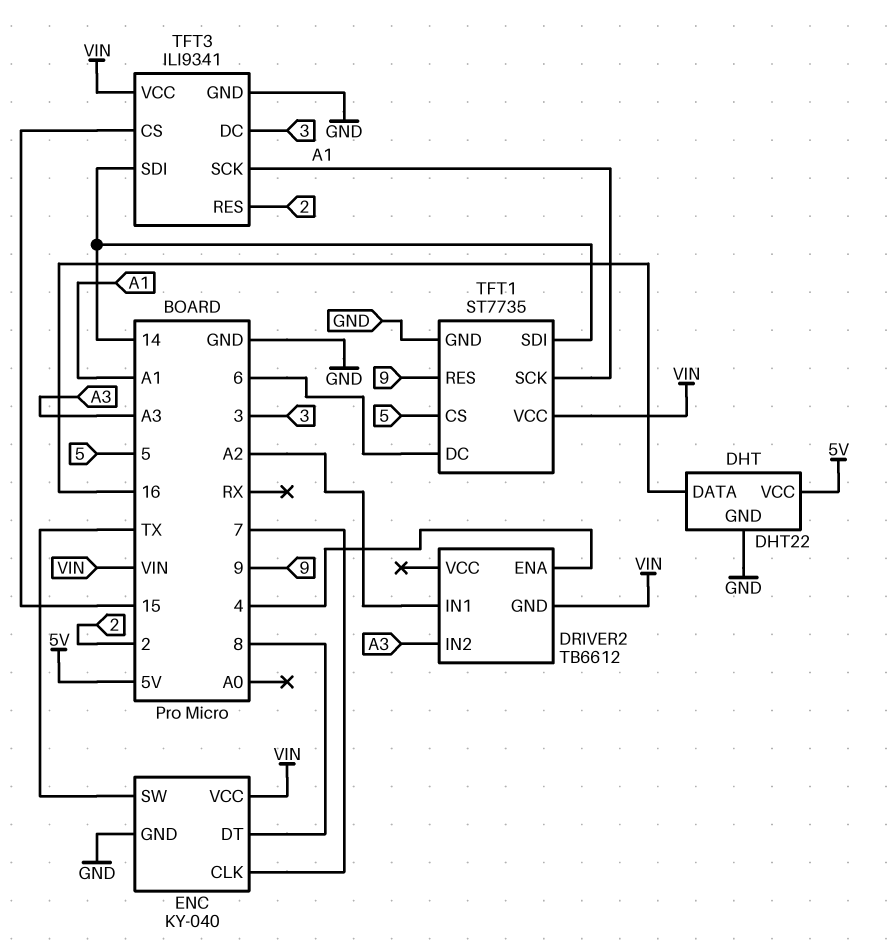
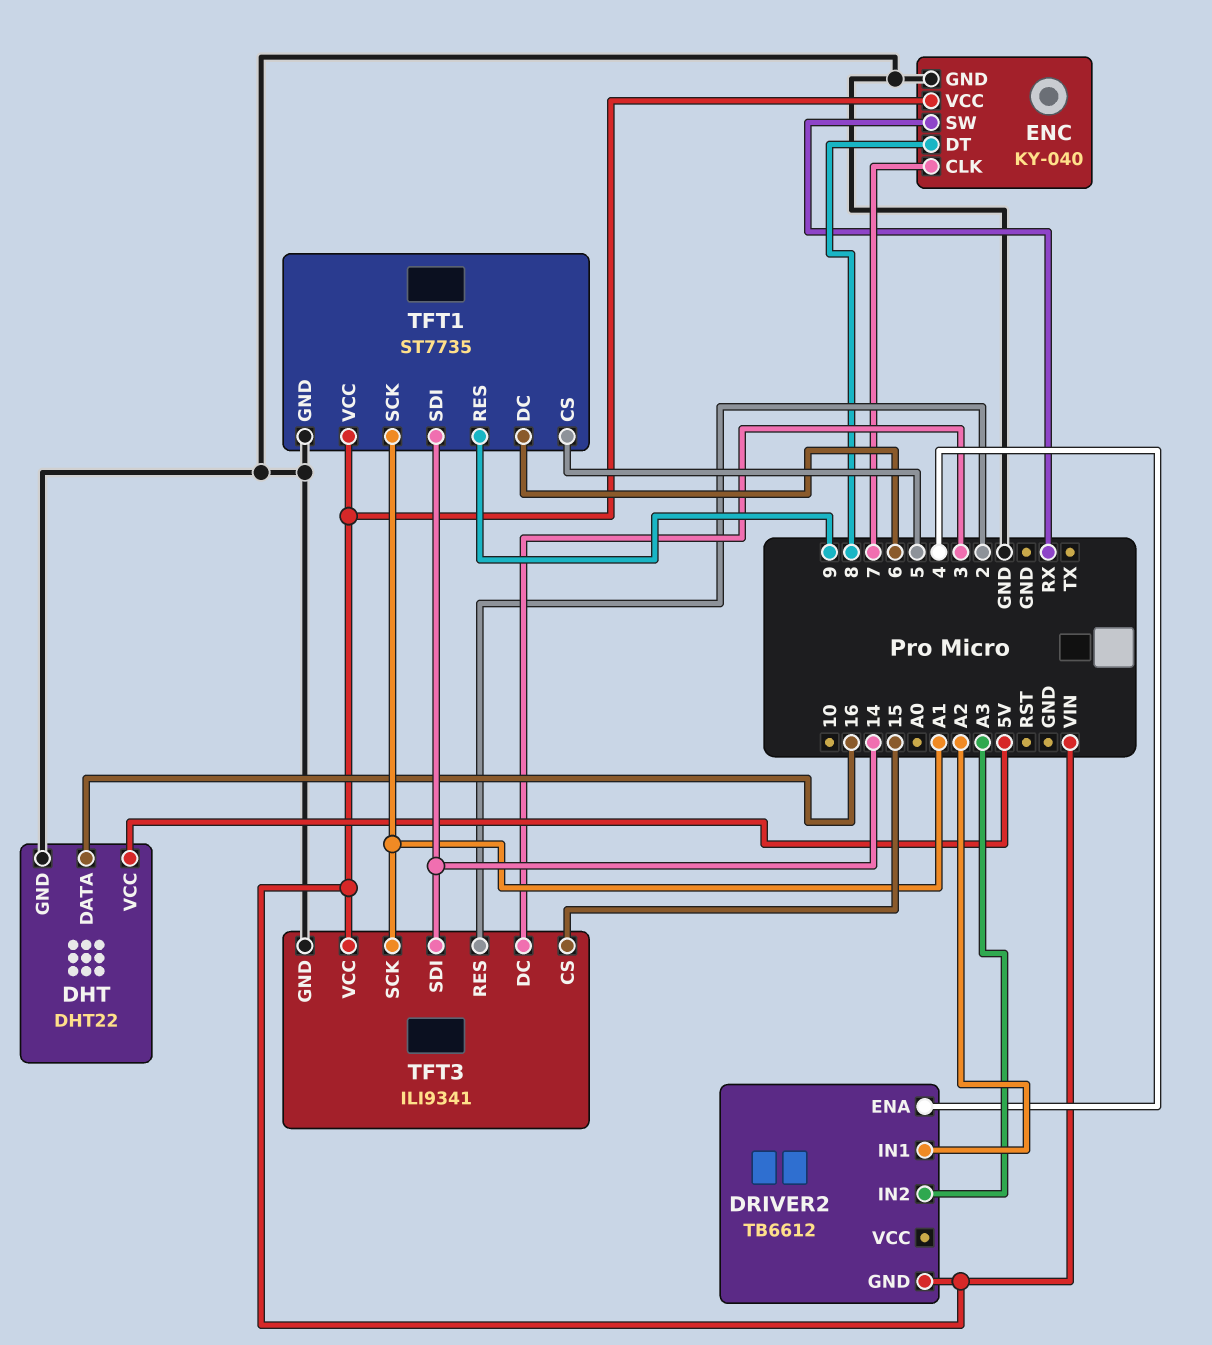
ENC pin SW: TX -> RX

